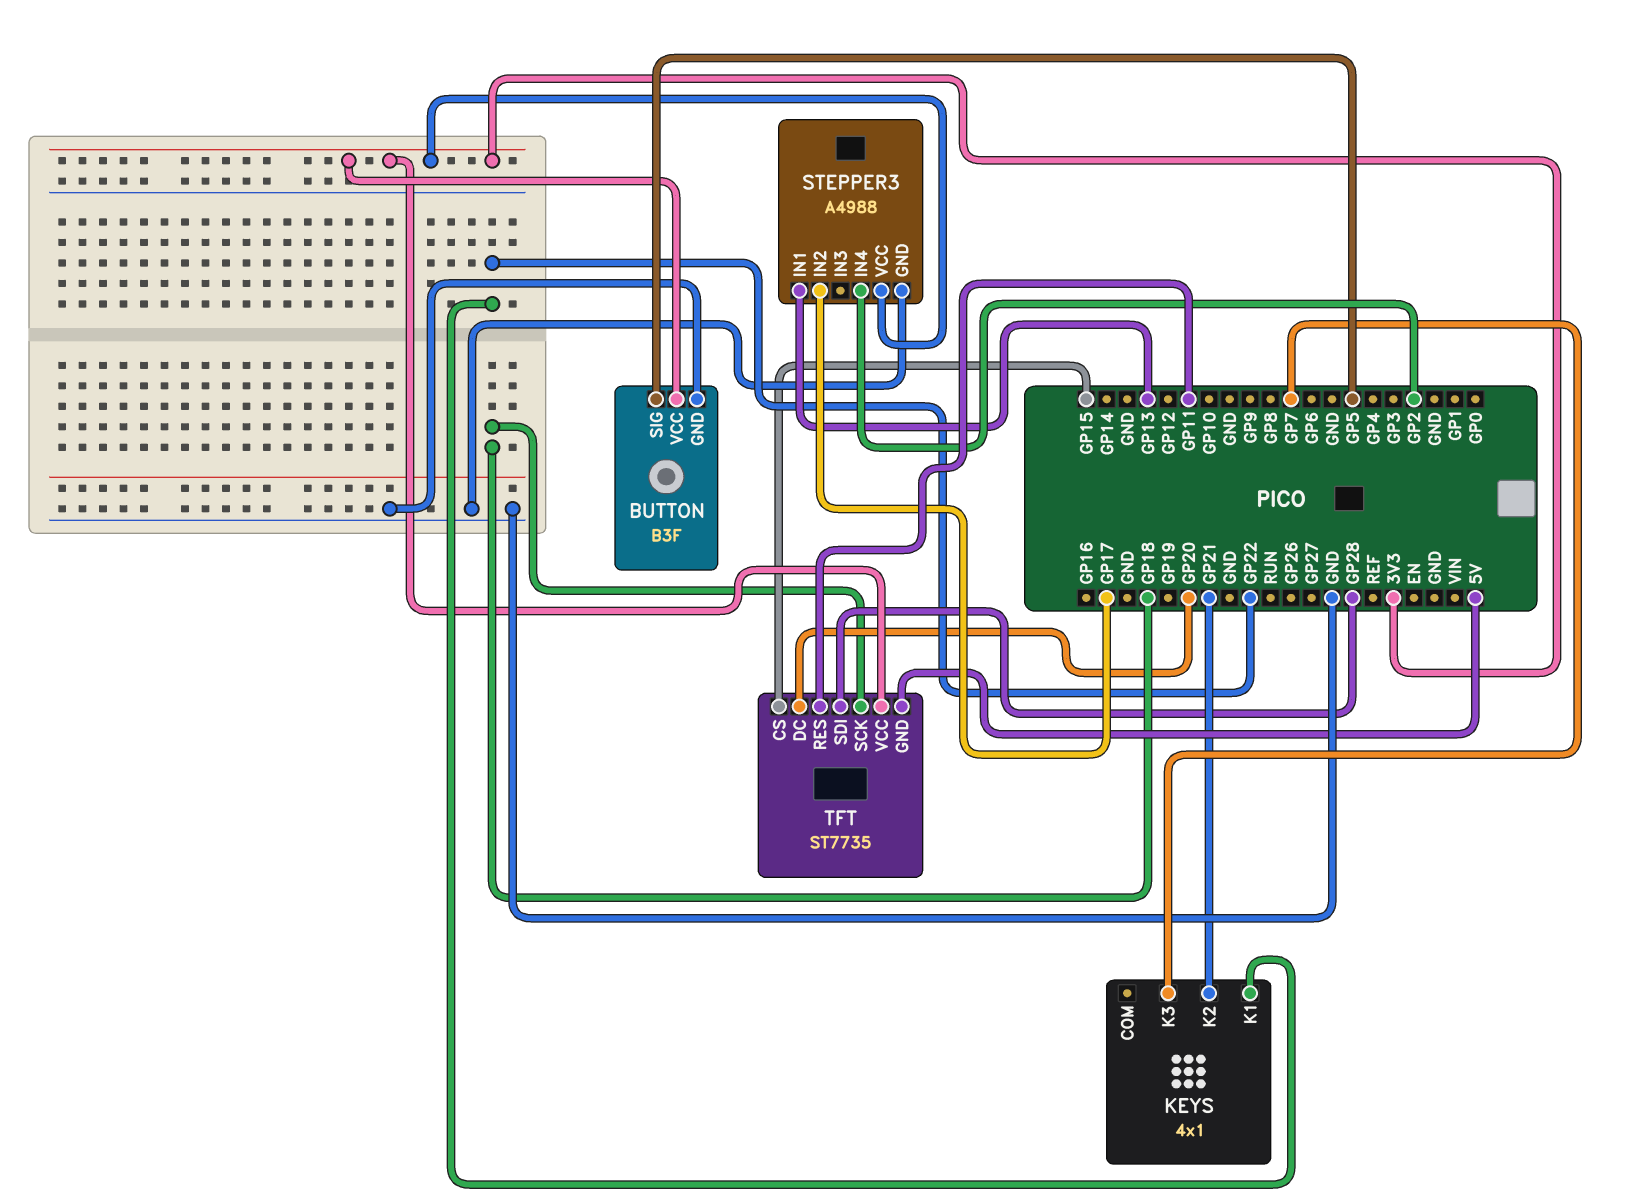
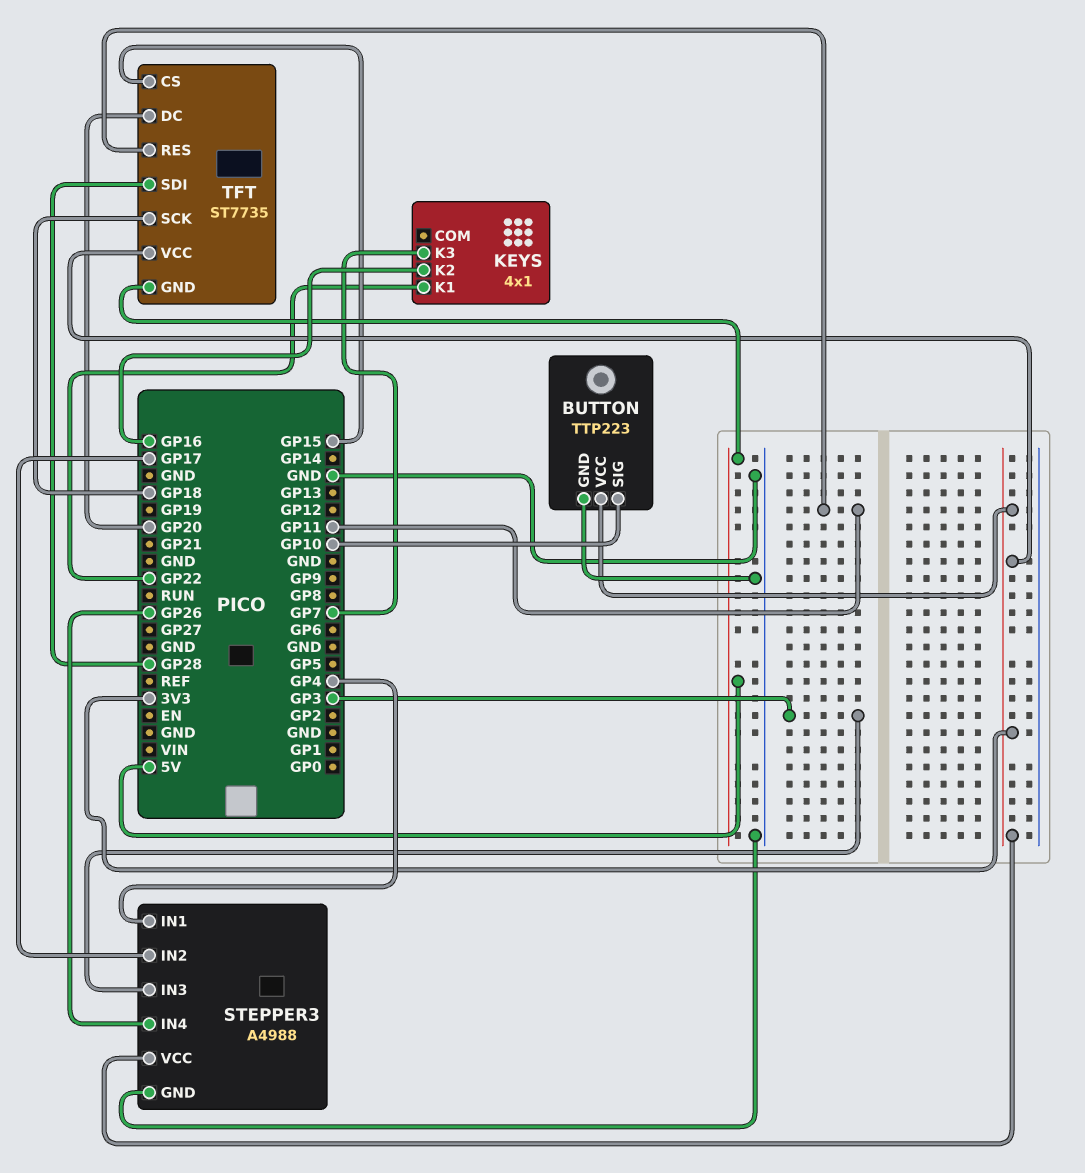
BUTTON: B3F -> TTP223
BUTTON pin SIG: GP5 -> GP10
KEYS pin K2: GP21 -> GP16
STEPPER3 pin IN1: GP13 -> GP4
STEPPER3 pin IN3: none -> GP3
STEPPER3 pin IN4: GP2 -> GP26

